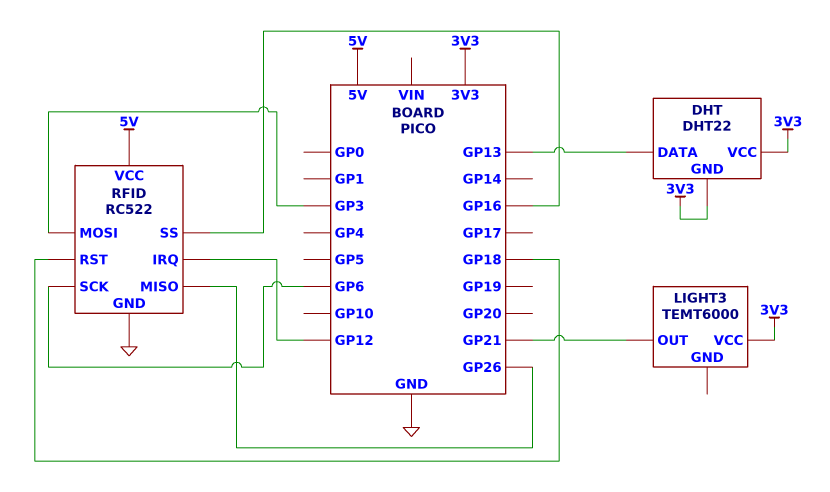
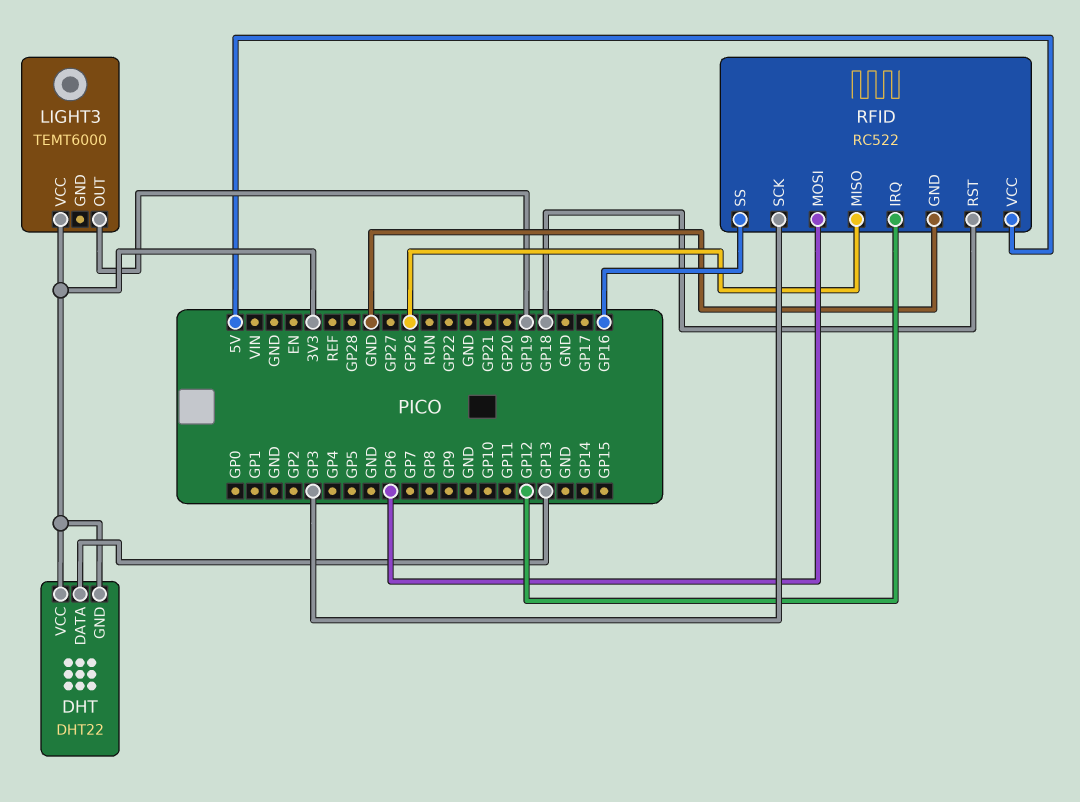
LIGHT3 pin OUT: GP21 -> GP19
RFID pin MOSI: GP3 -> GP6
RFID pin SCK: GP6 -> GP3

